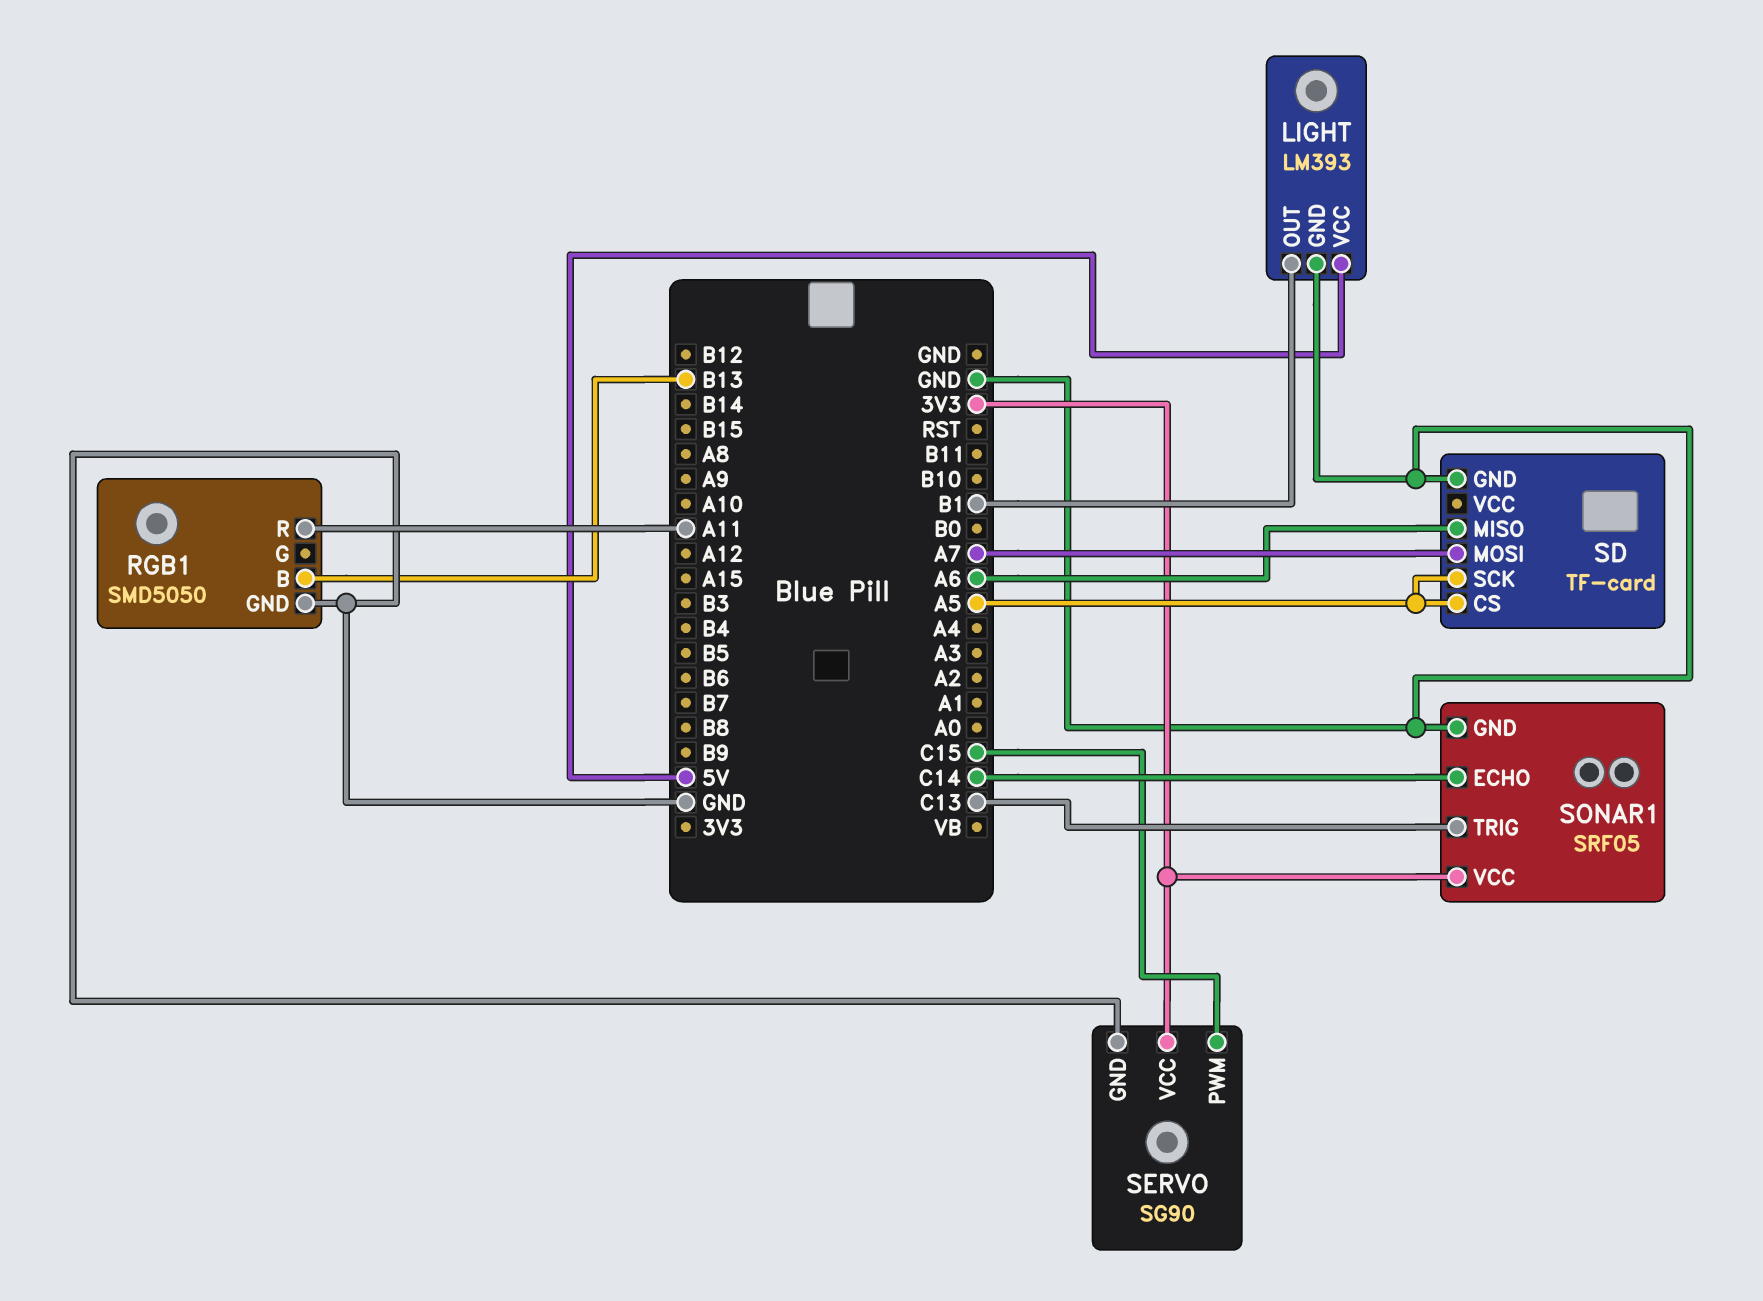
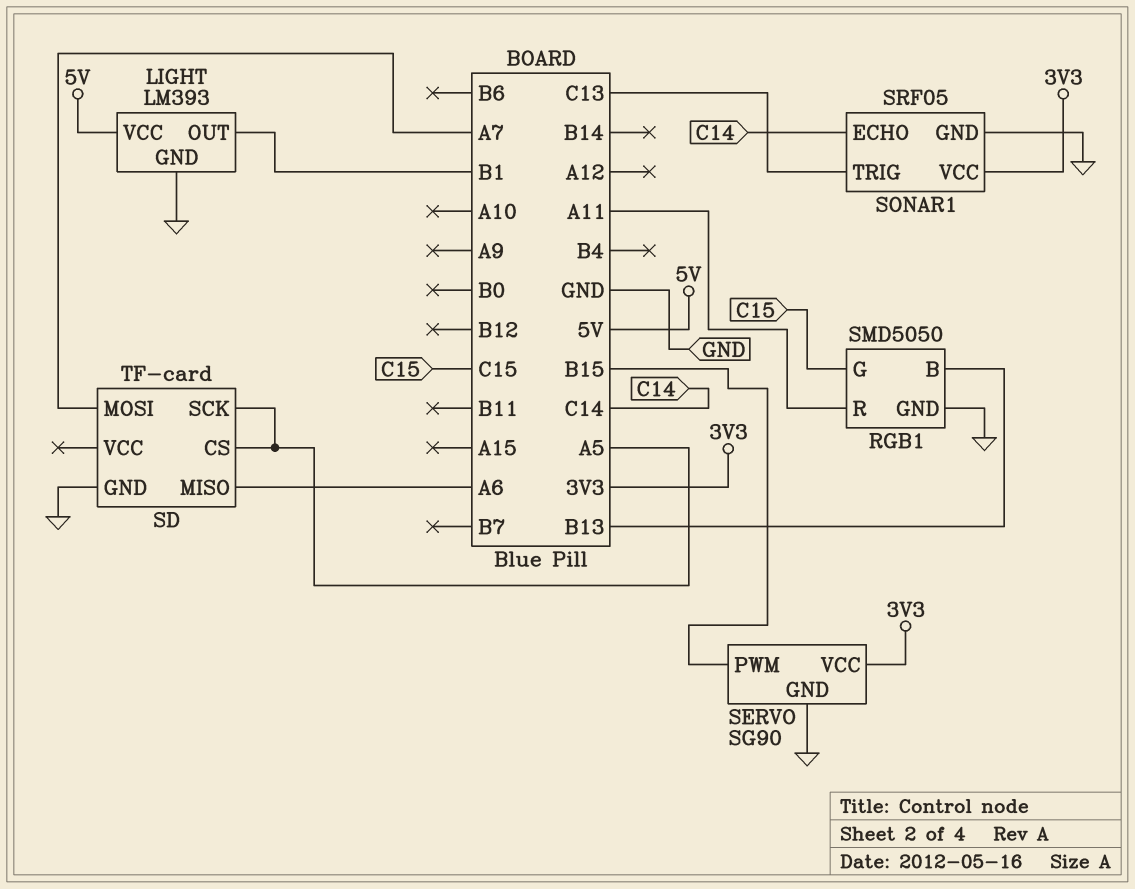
RGB1 pin G: none -> C15
SERVO pin PWM: C15 -> B15

